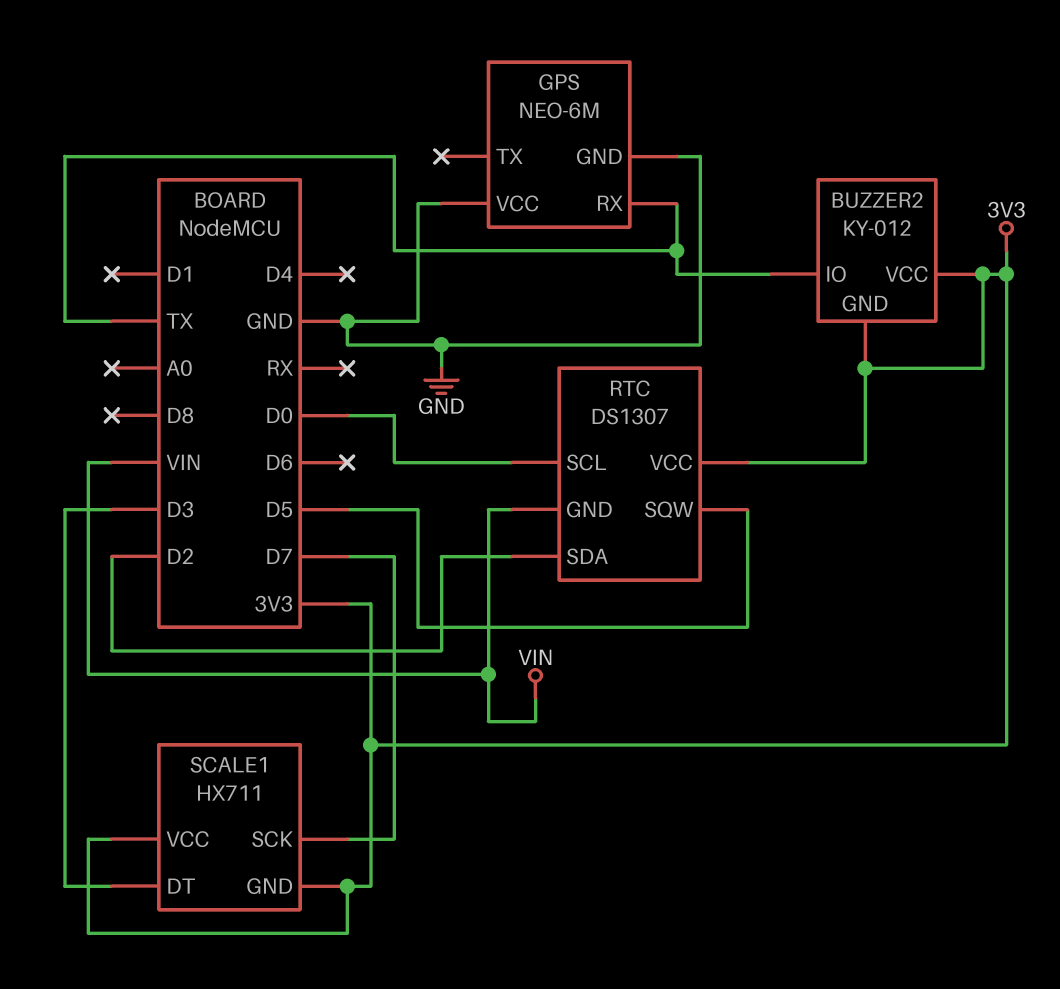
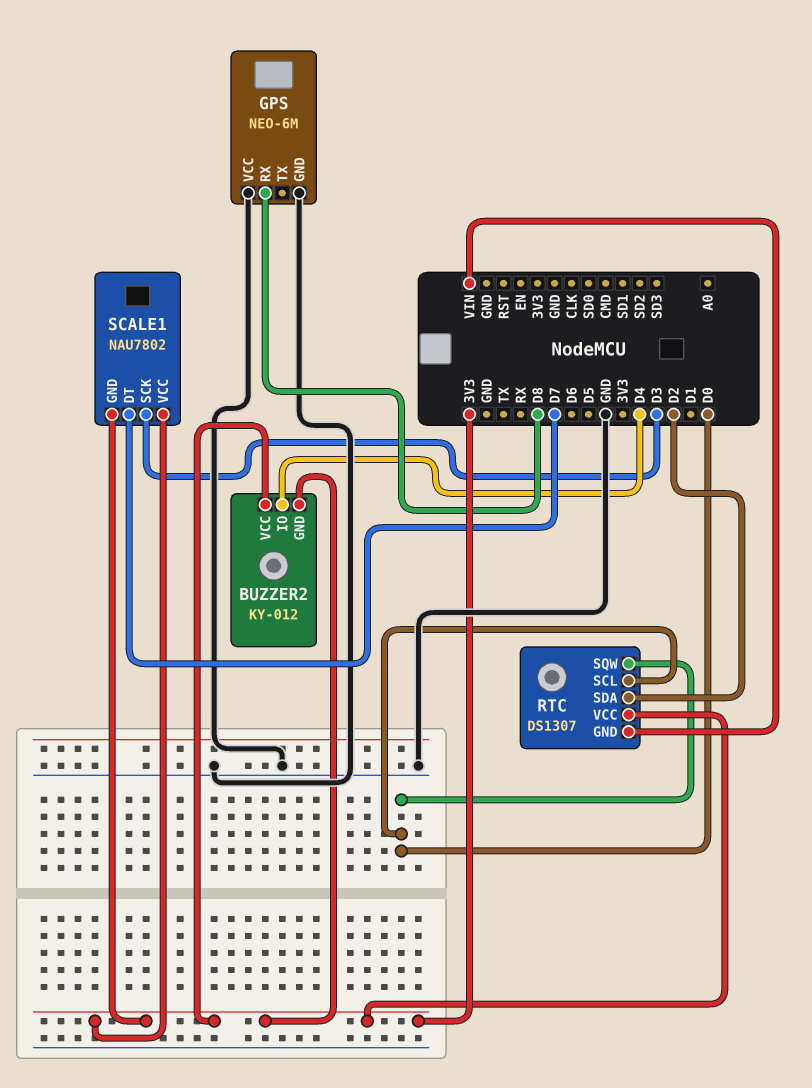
BUZZER2 pin IO: TX -> D4
GPS pin RX: TX -> D8
RTC pin SQW: D5 -> D0
SCALE1: HX711 -> NAU7802
SCALE1 pin DT: D3 -> D7
SCALE1 pin SCK: D7 -> D3

